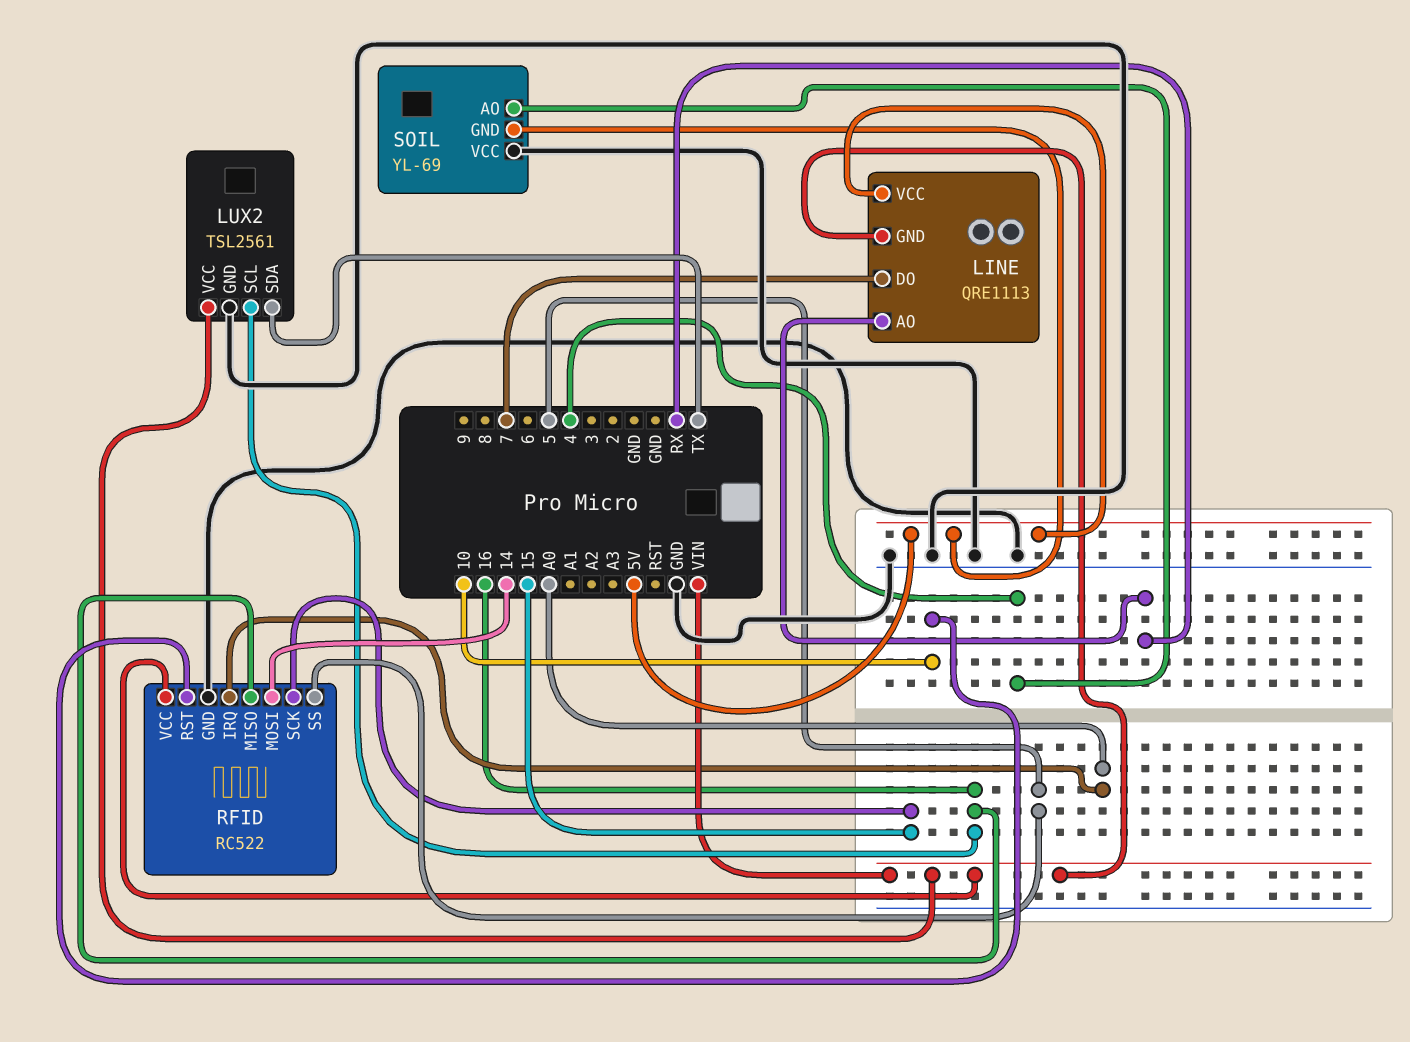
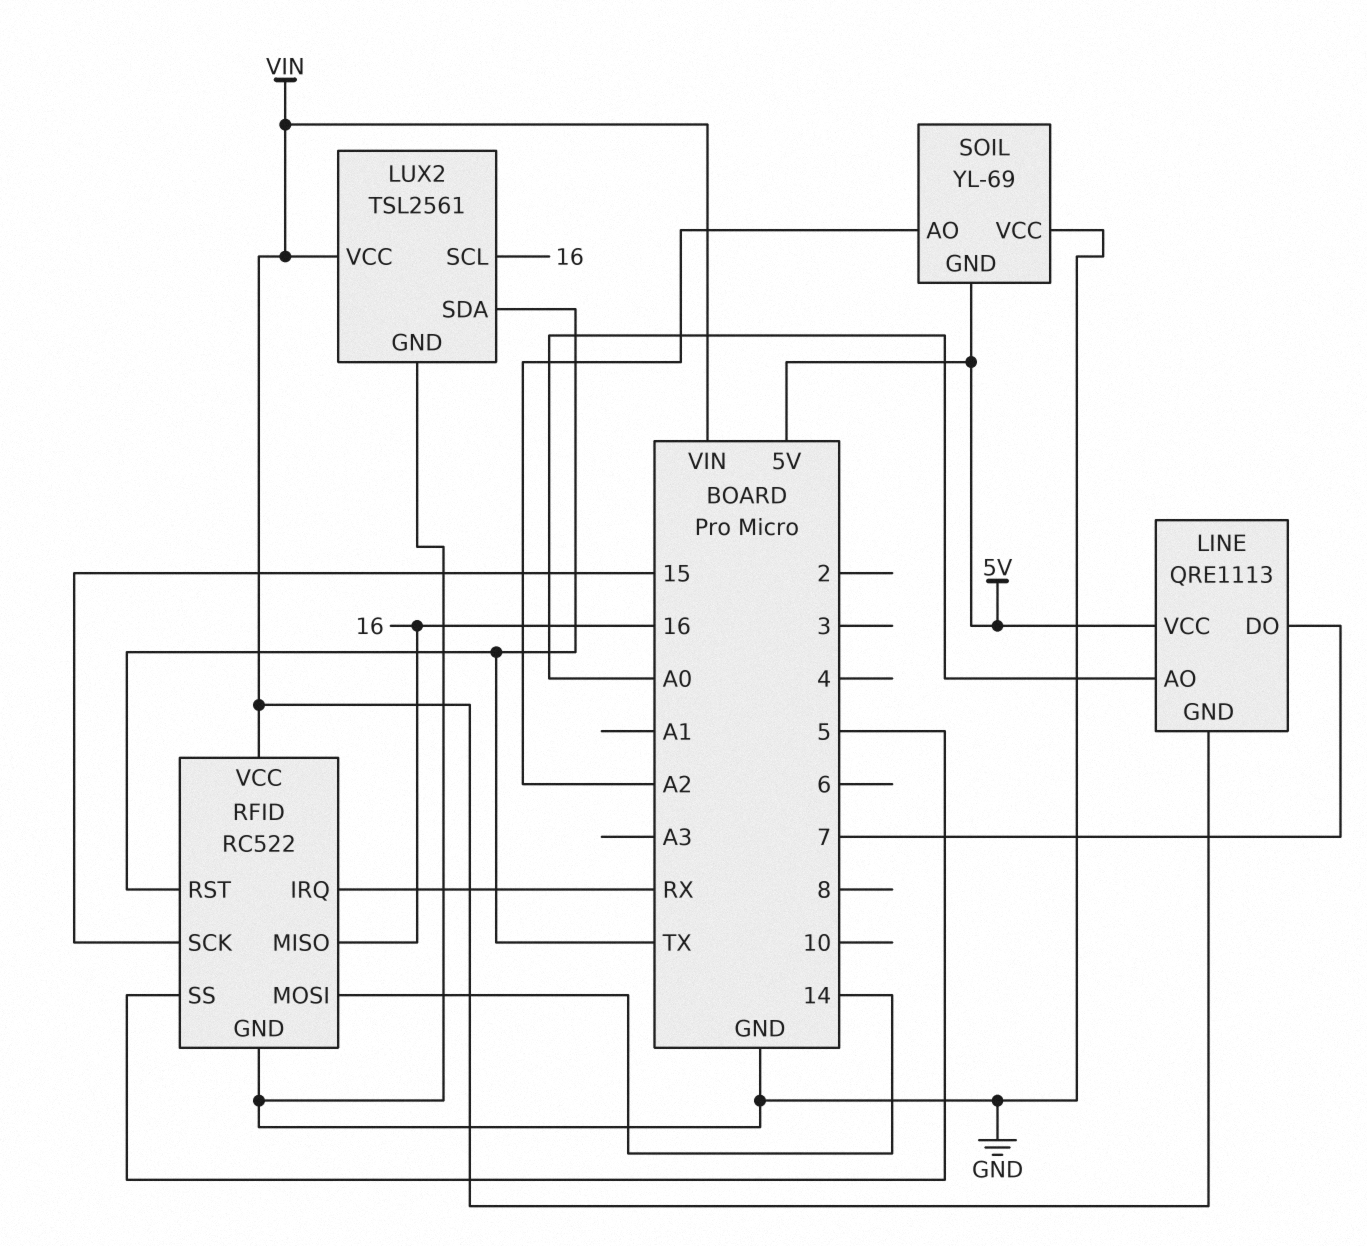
LINE pin AO: RX -> A0
RFID pin IRQ: A0 -> RX
RFID pin RST: 10 -> TX
SOIL pin AO: 4 -> A2

